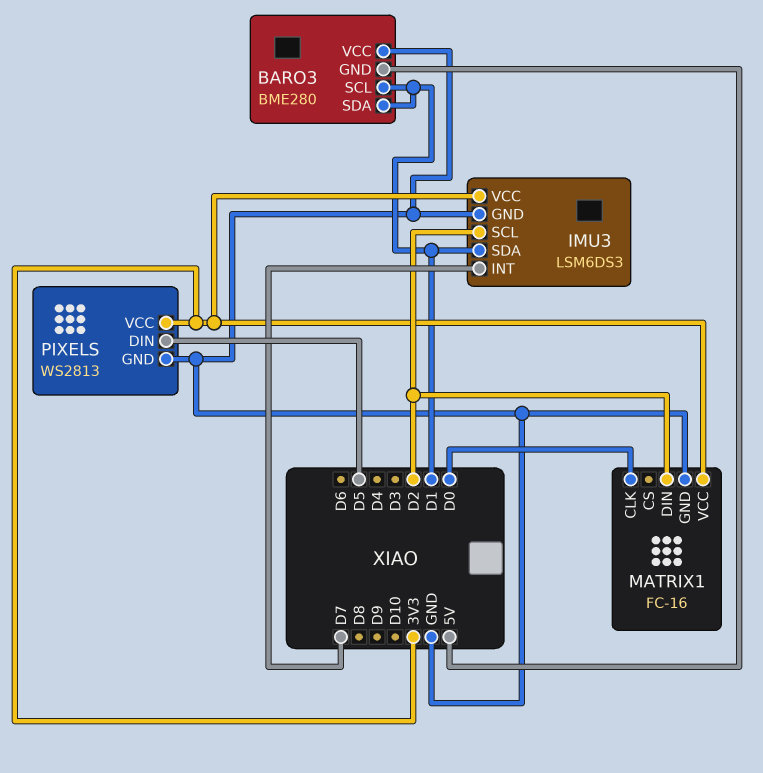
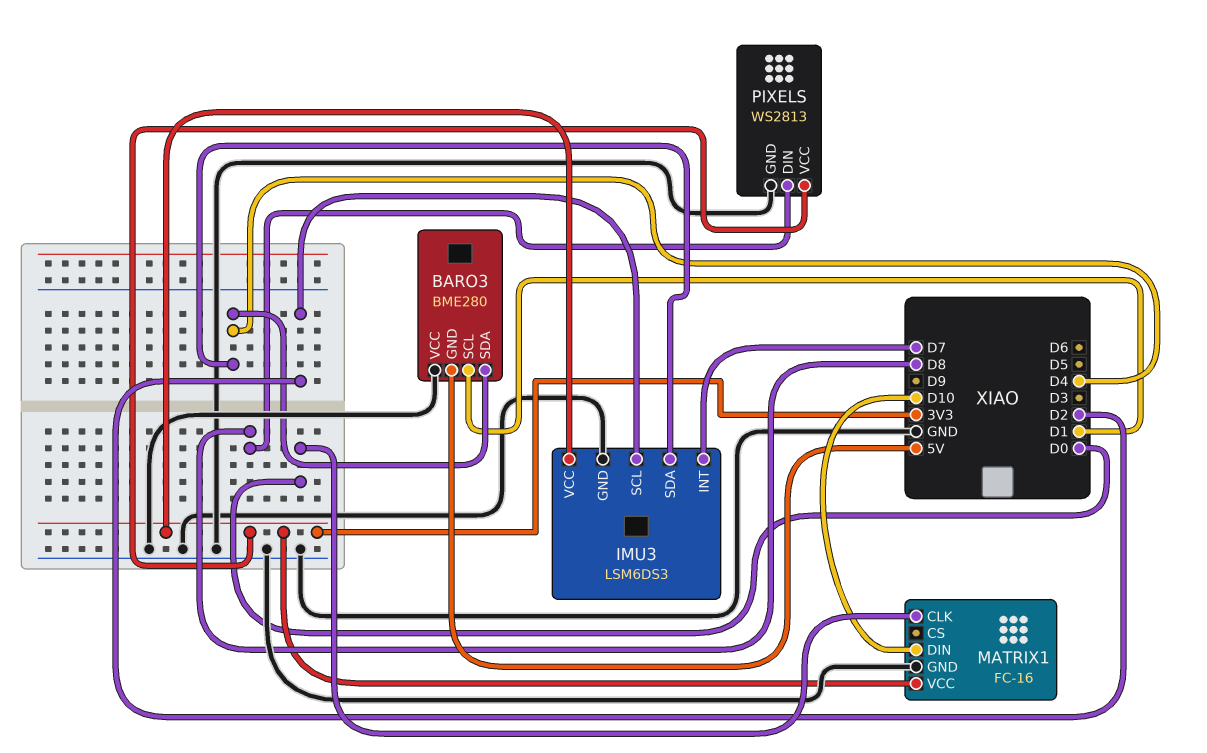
BARO3 pin SDA: D1 -> D4
IMU3 pin SDA: D1 -> D4
MATRIX1 pin DIN: D2 -> D10
PIXELS pin DIN: D5 -> D8

